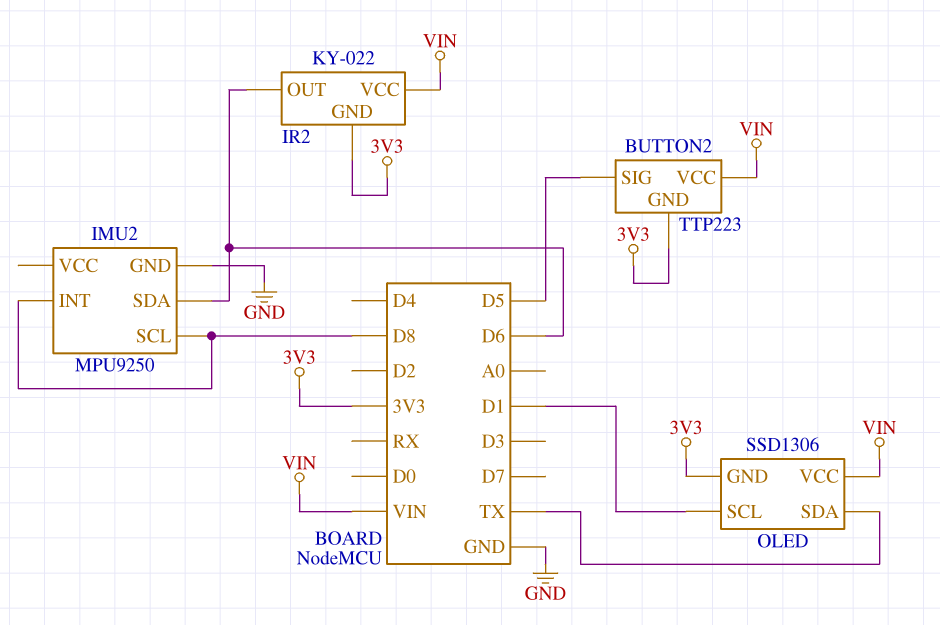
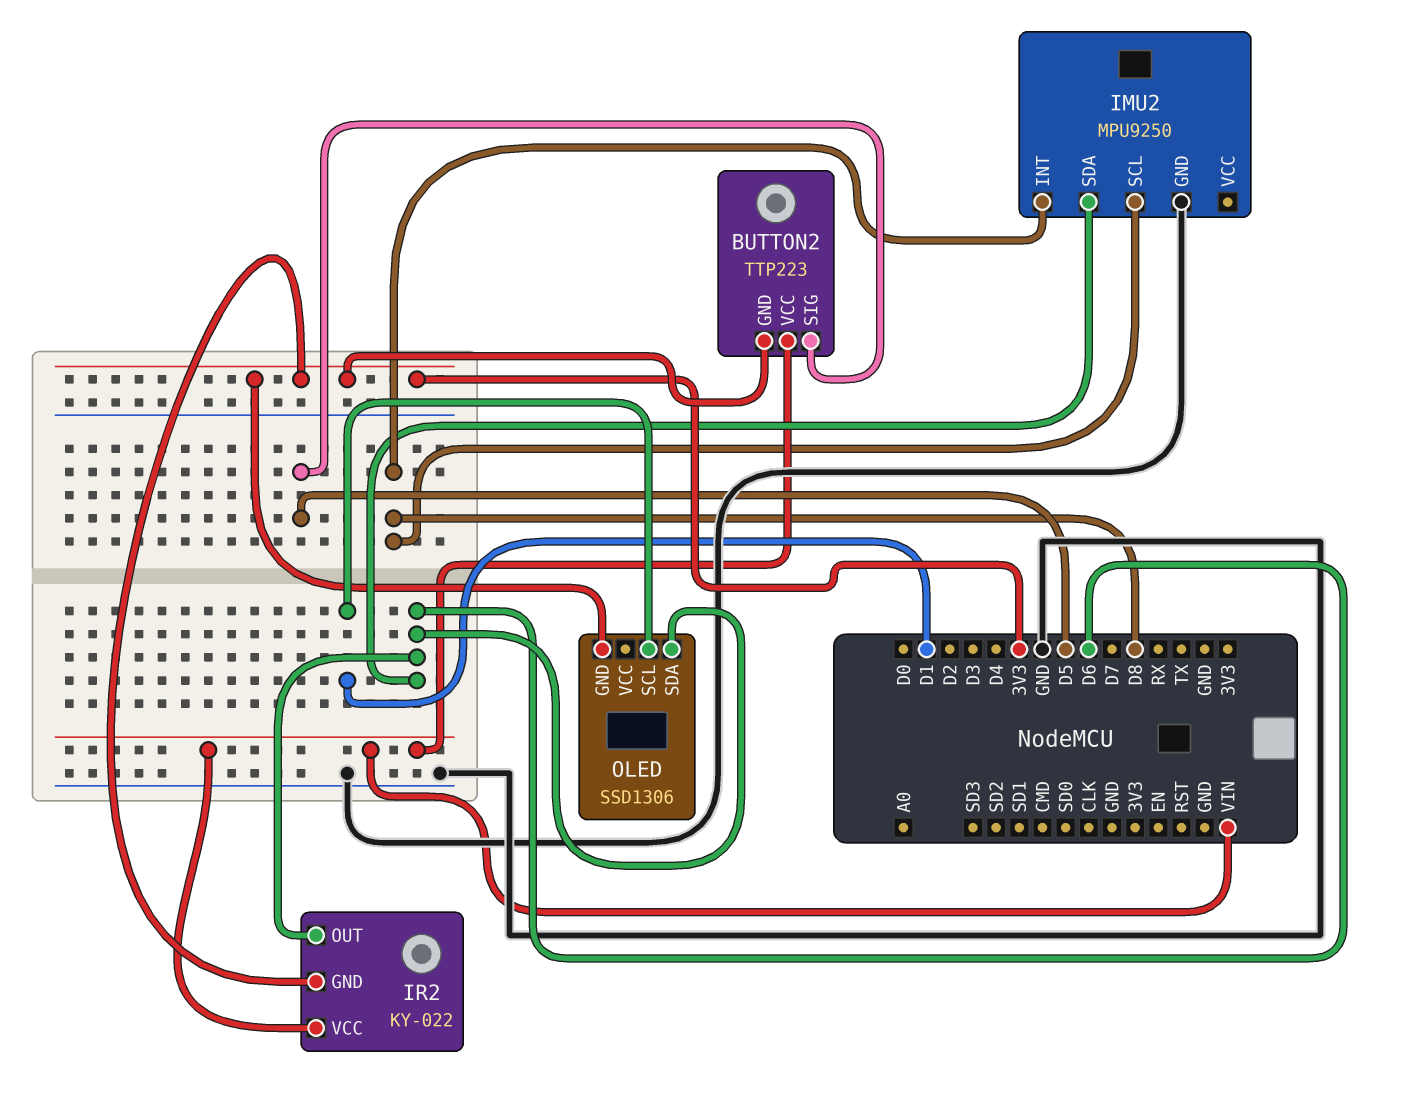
OLED pin SDA: TX -> D6
OLED pin VCC: VIN -> none

